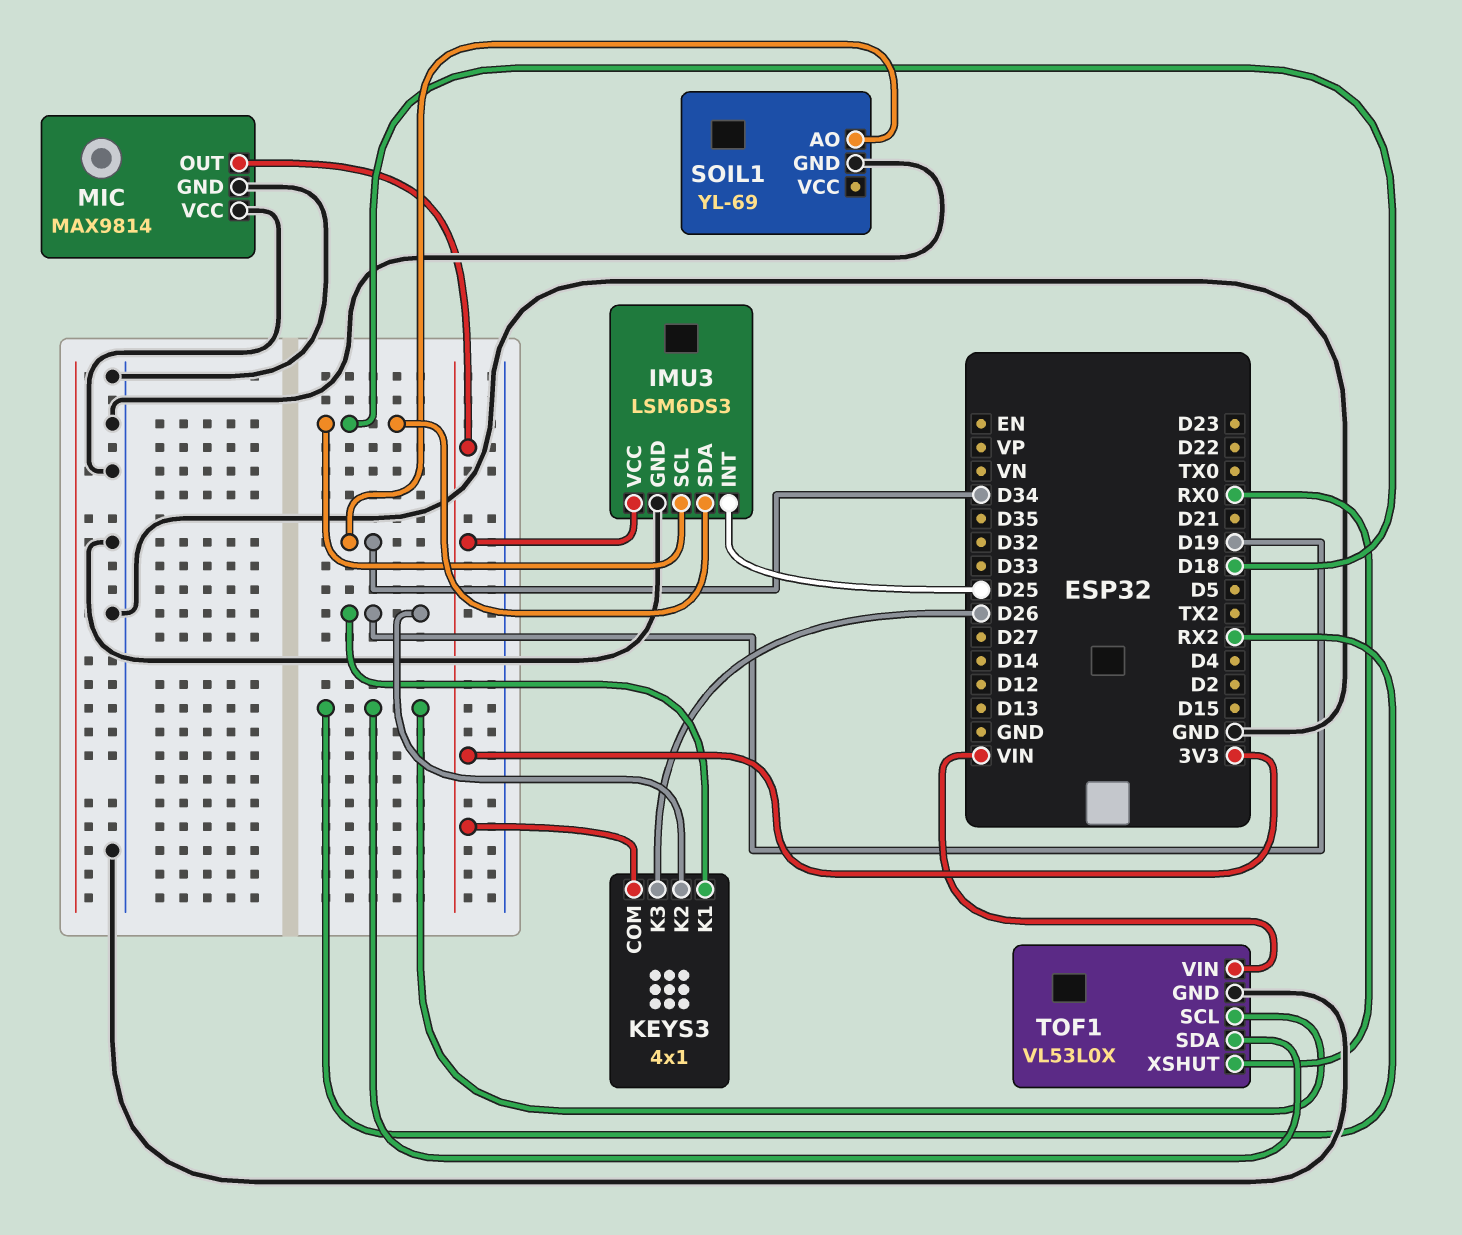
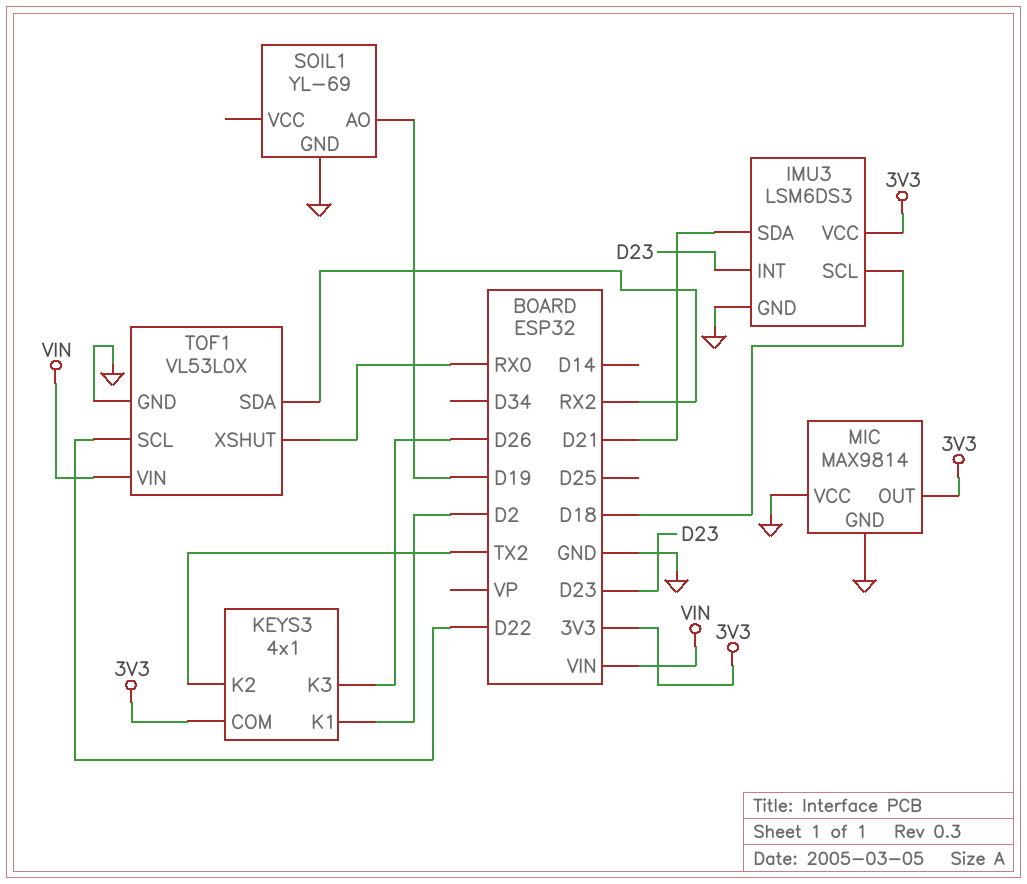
IMU3 pin INT: D25 -> D23
IMU3 pin SDA: D18 -> D21
KEYS3 pin K1: D19 -> D2
KEYS3 pin K2: D19 -> TX2
SOIL1 pin AO: D34 -> D19
TOF1 pin SCL: RX2 -> D22

